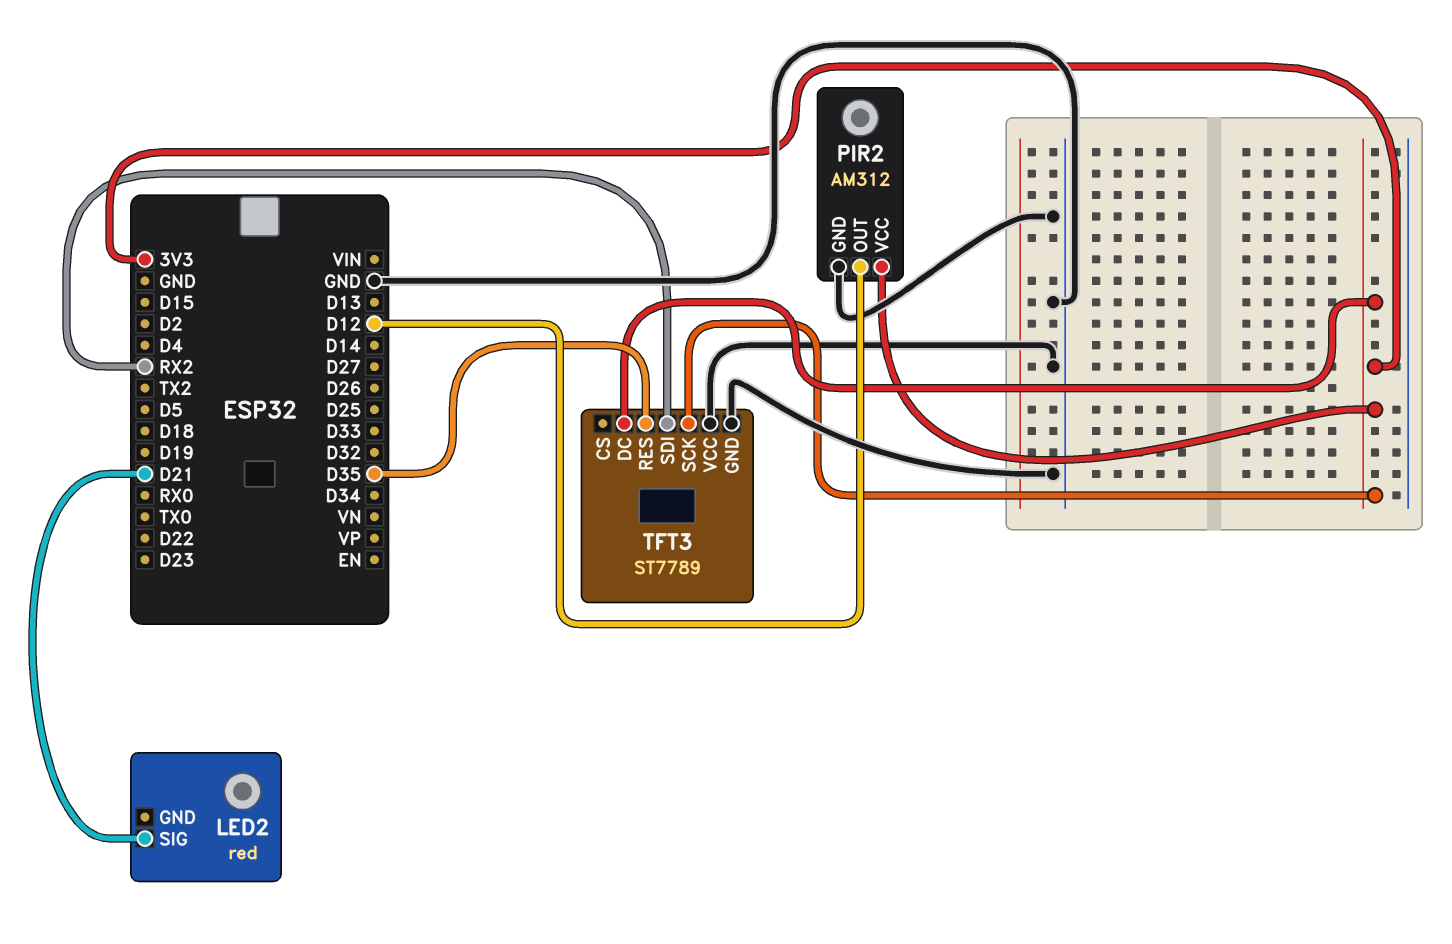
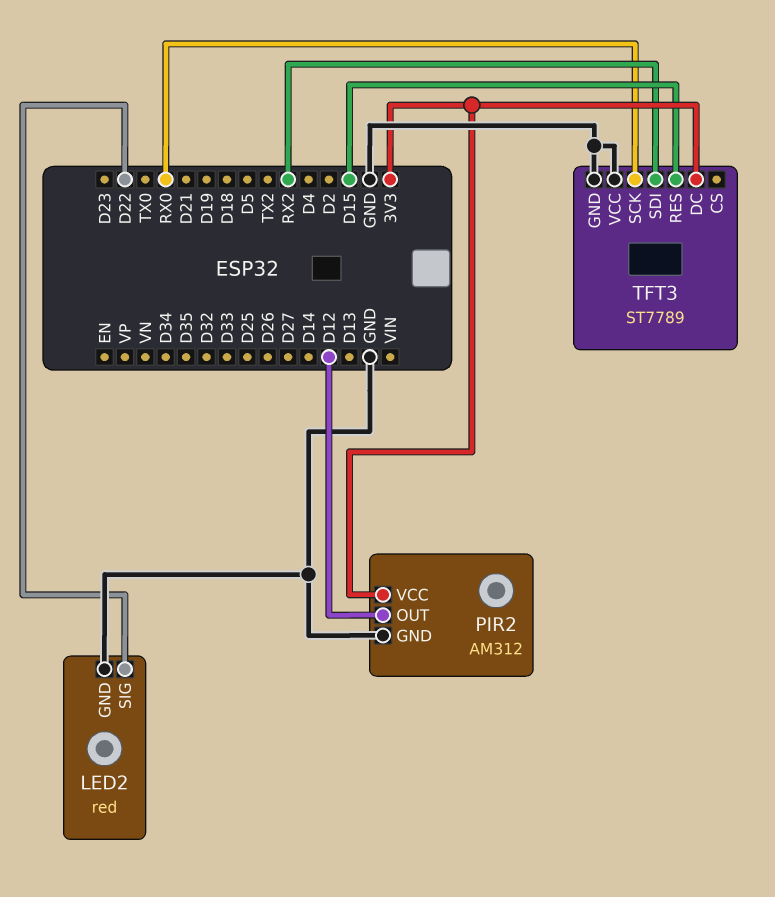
LED2 pin GND: none -> GND
LED2 pin SIG: D21 -> D22
TFT3 pin RES: D35 -> D15
TFT3 pin SCK: 3V3 -> RX0

